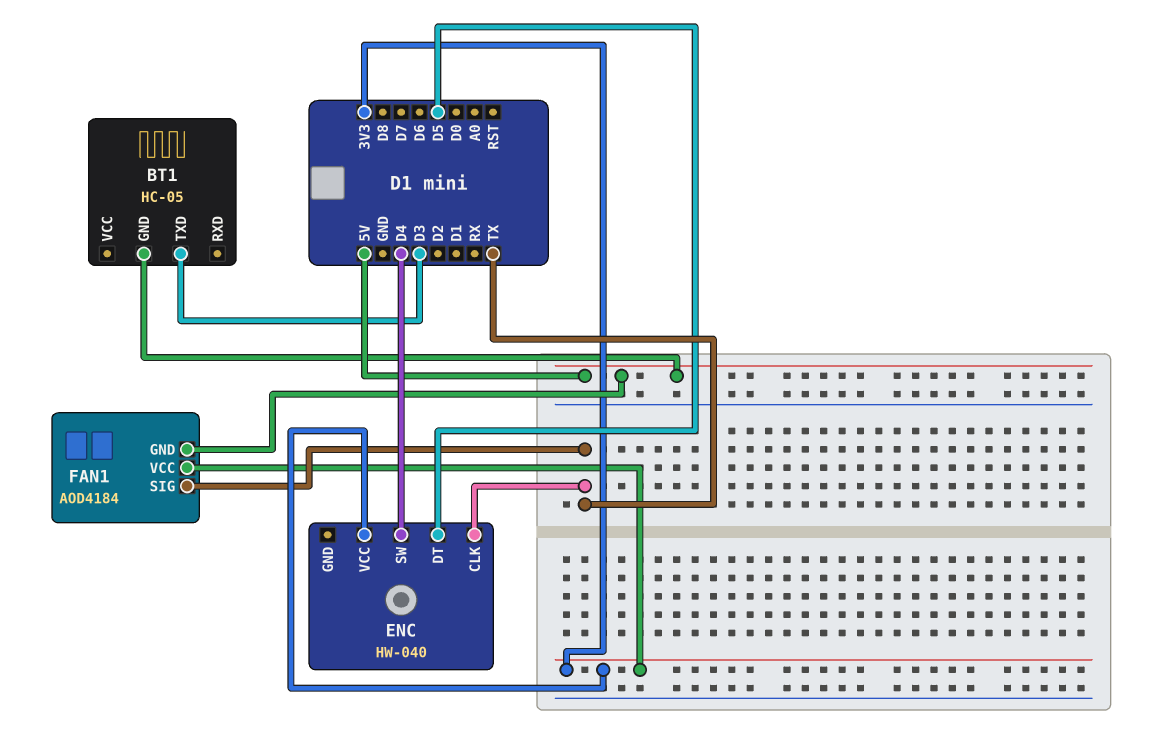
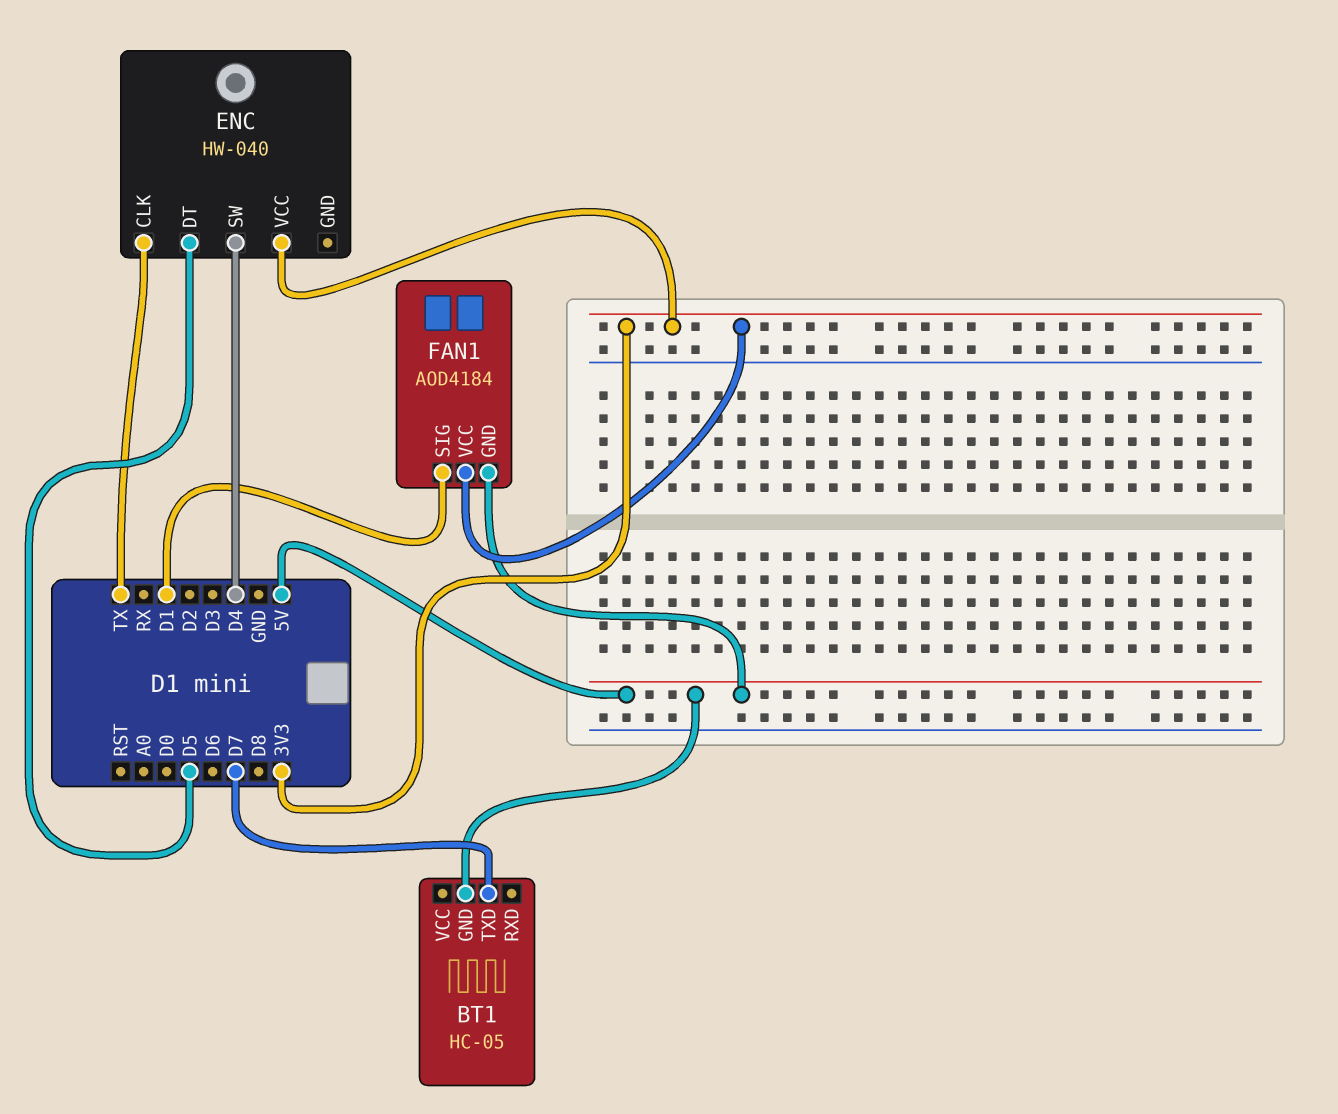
BT1 pin TXD: D3 -> D7
FAN1 pin SIG: TX -> D1

